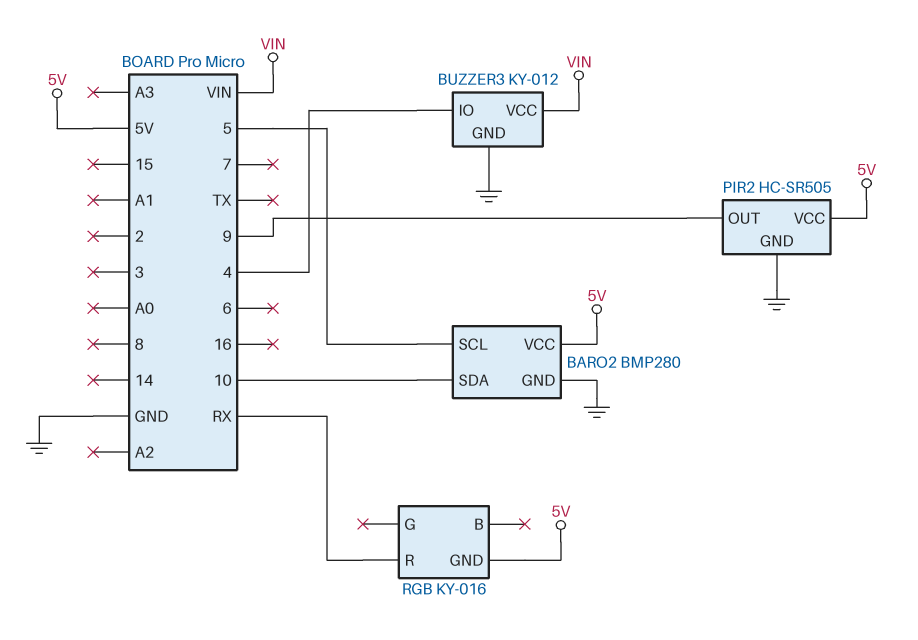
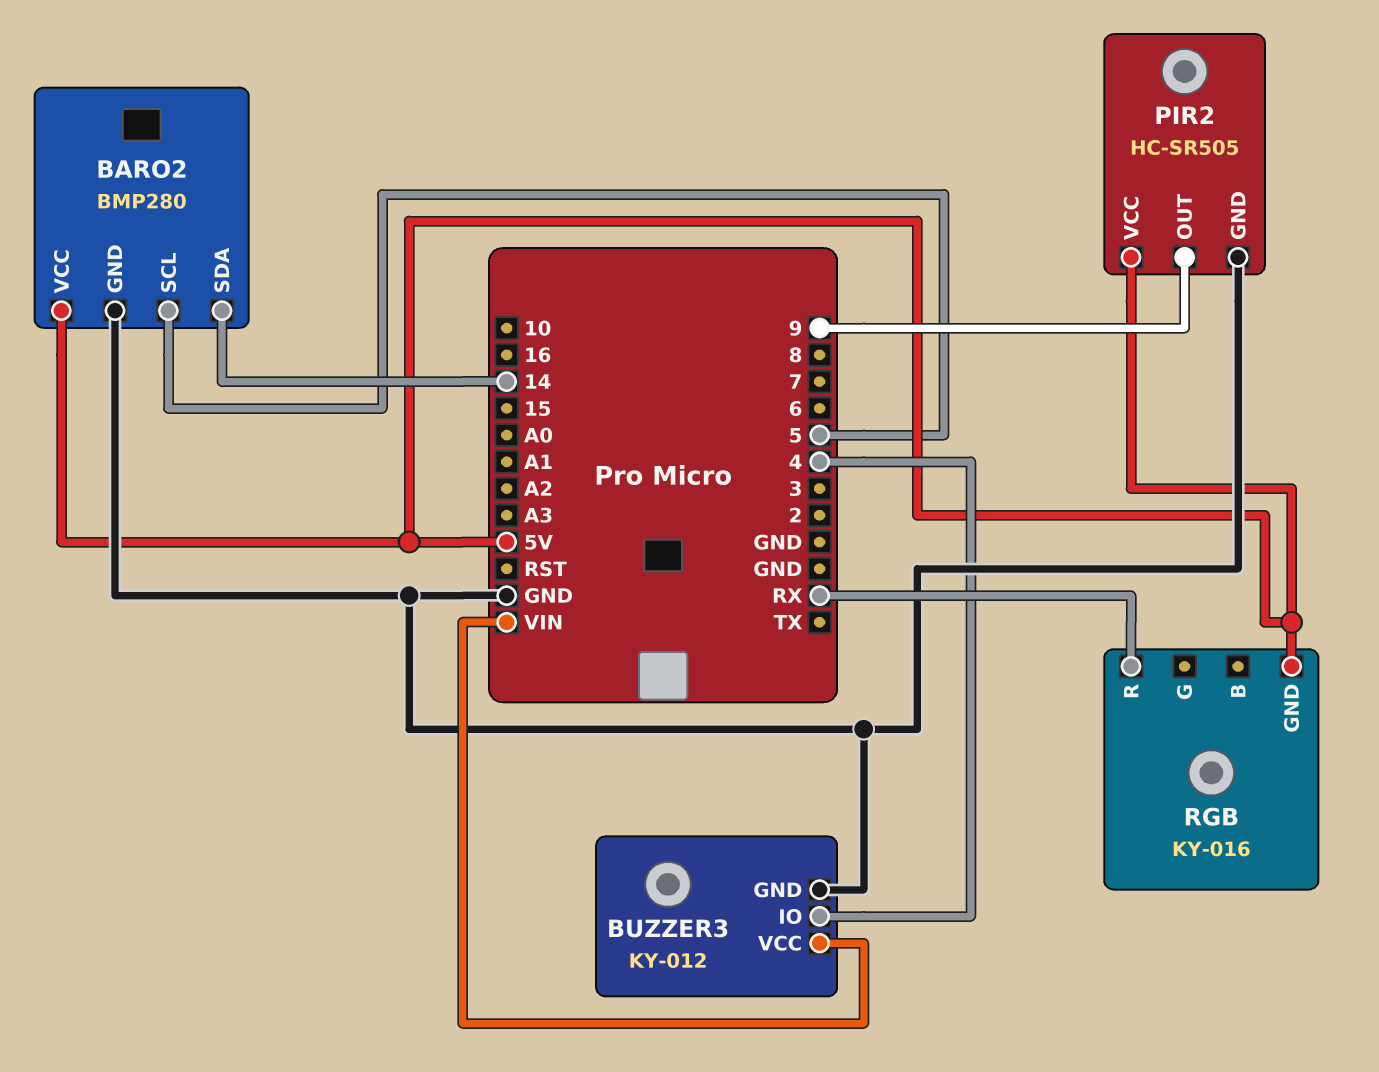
BARO2 pin SDA: 10 -> 14

